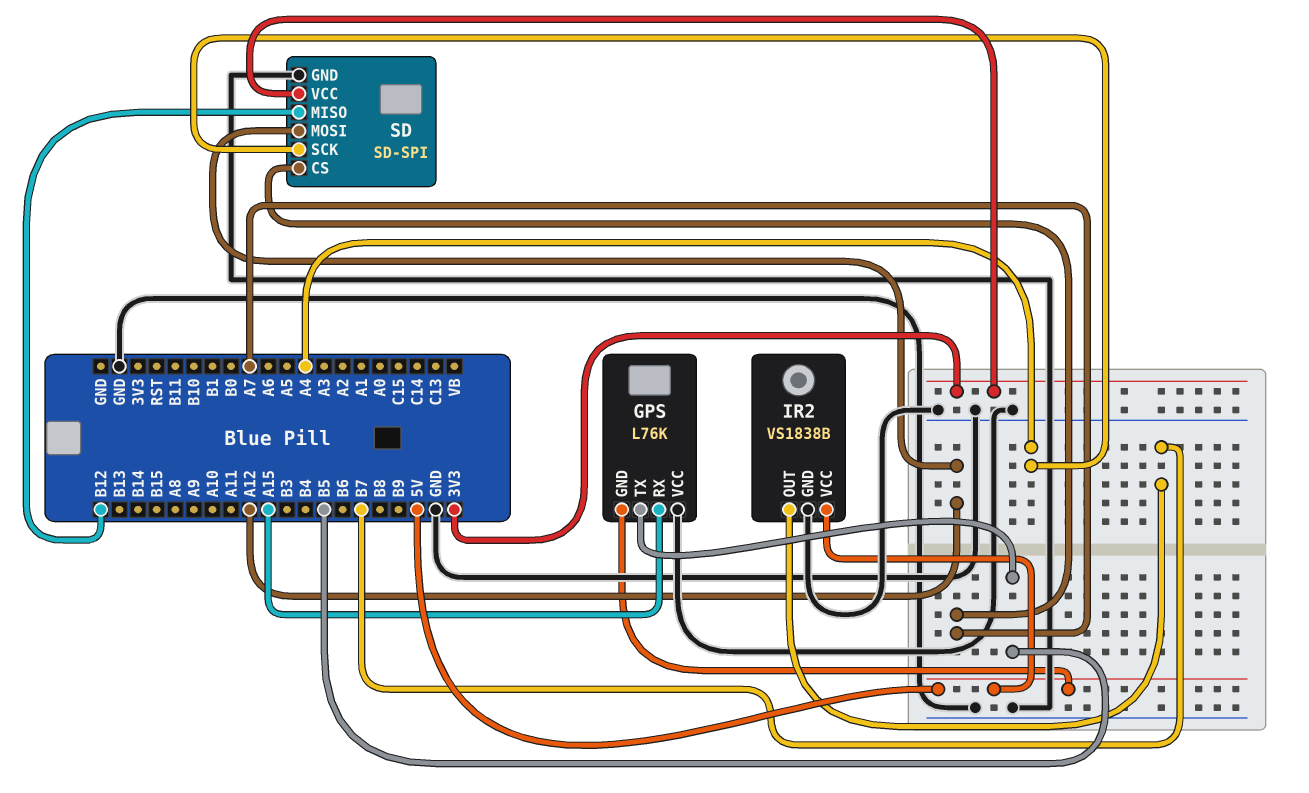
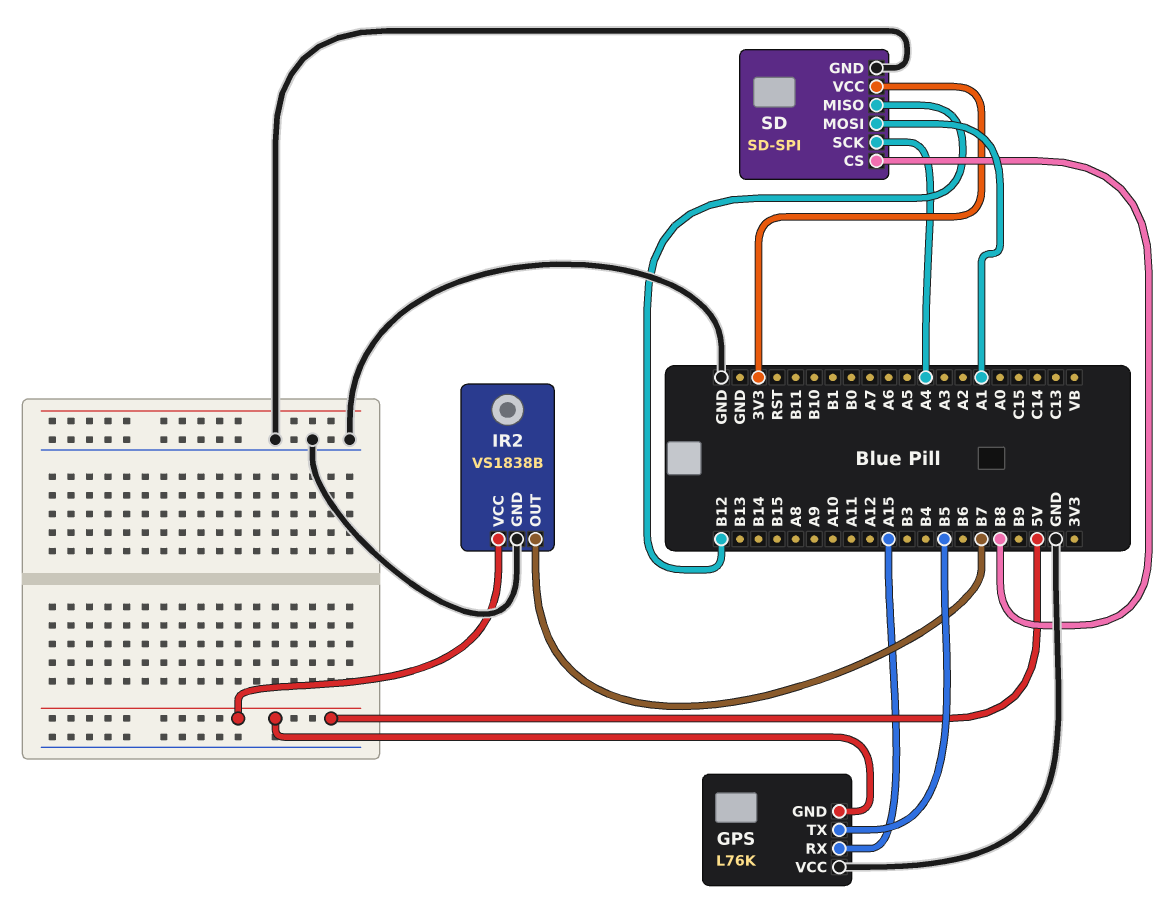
SD pin CS: A7 -> B8
SD pin MOSI: A12 -> A1

